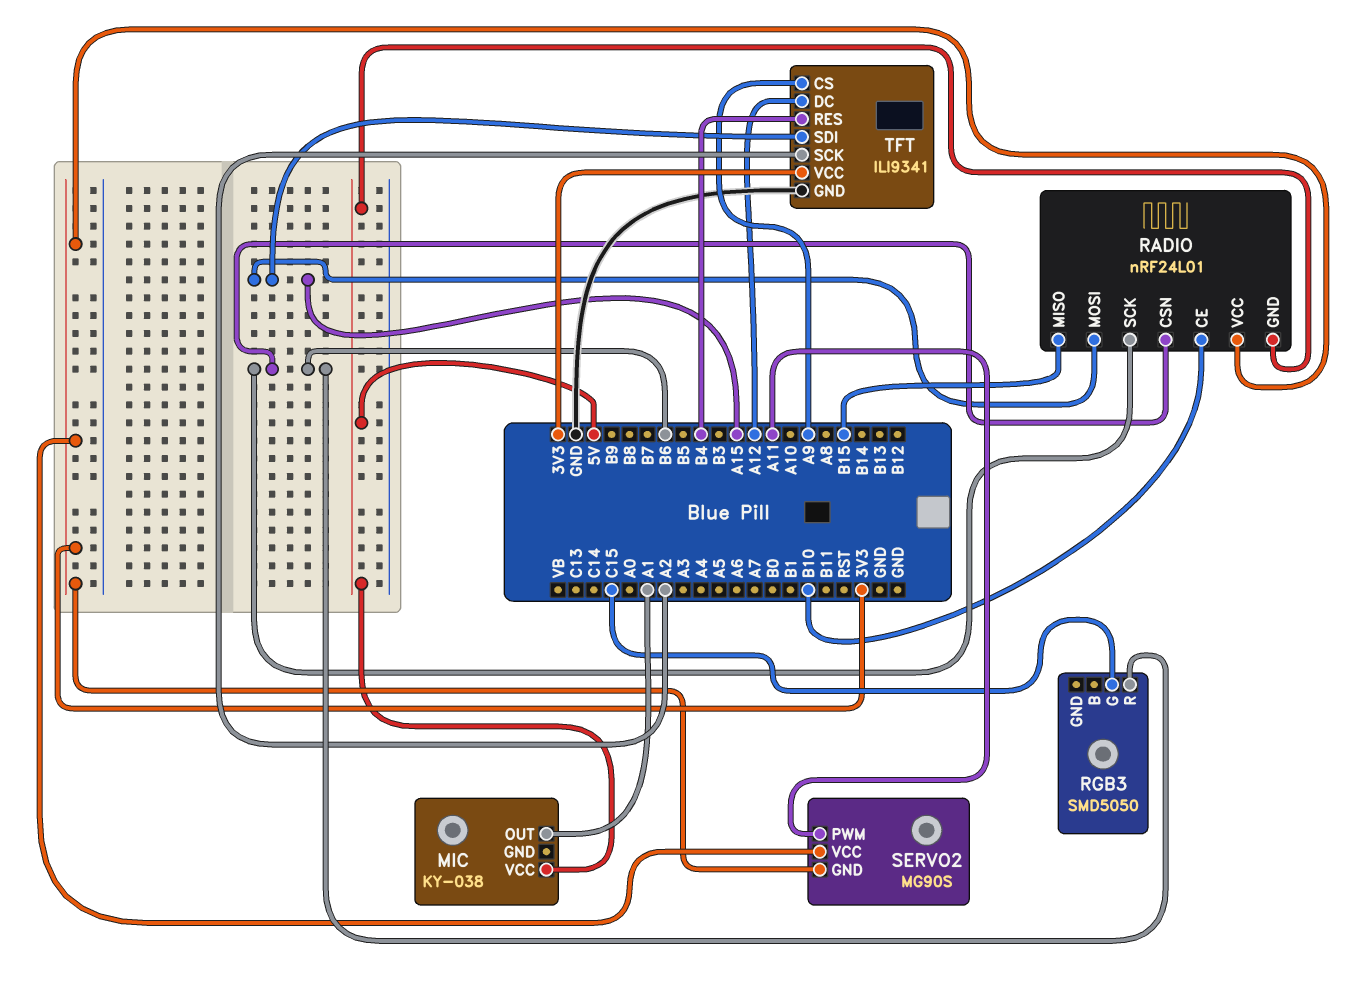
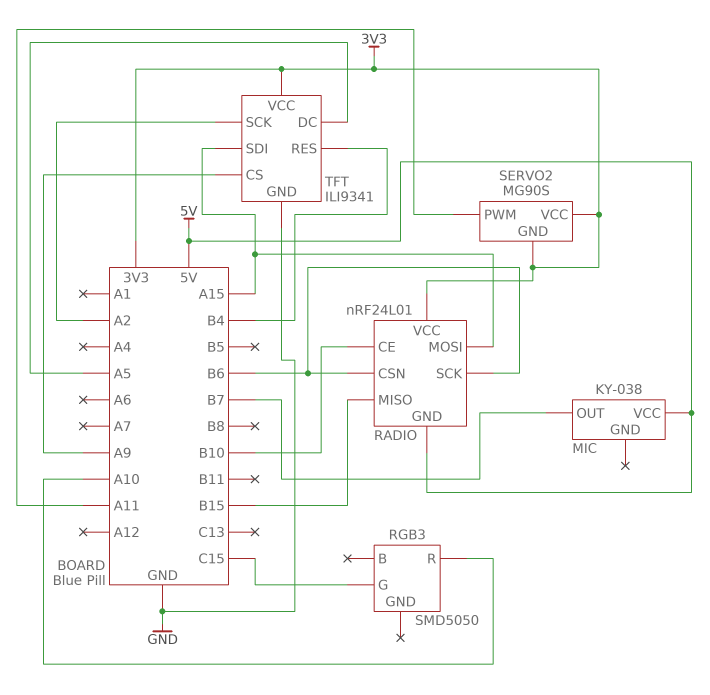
MIC pin OUT: A1 -> B7
RGB3 pin R: B6 -> A10
TFT pin DC: A12 -> A5

